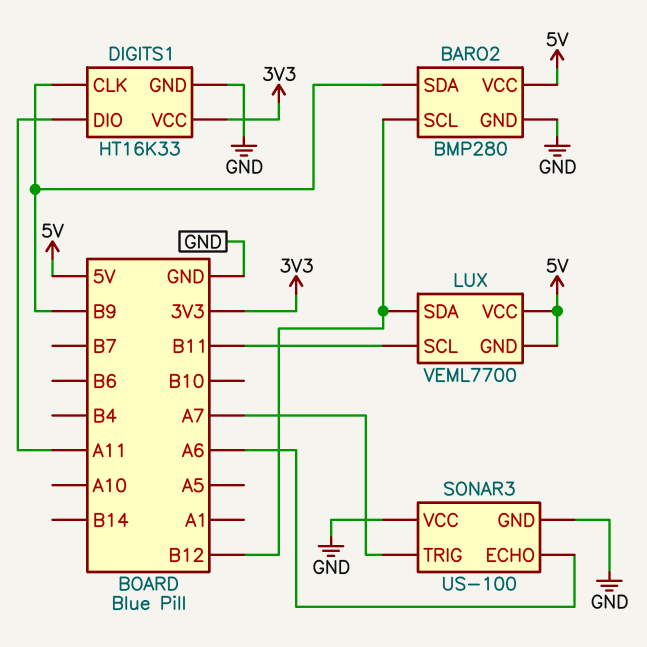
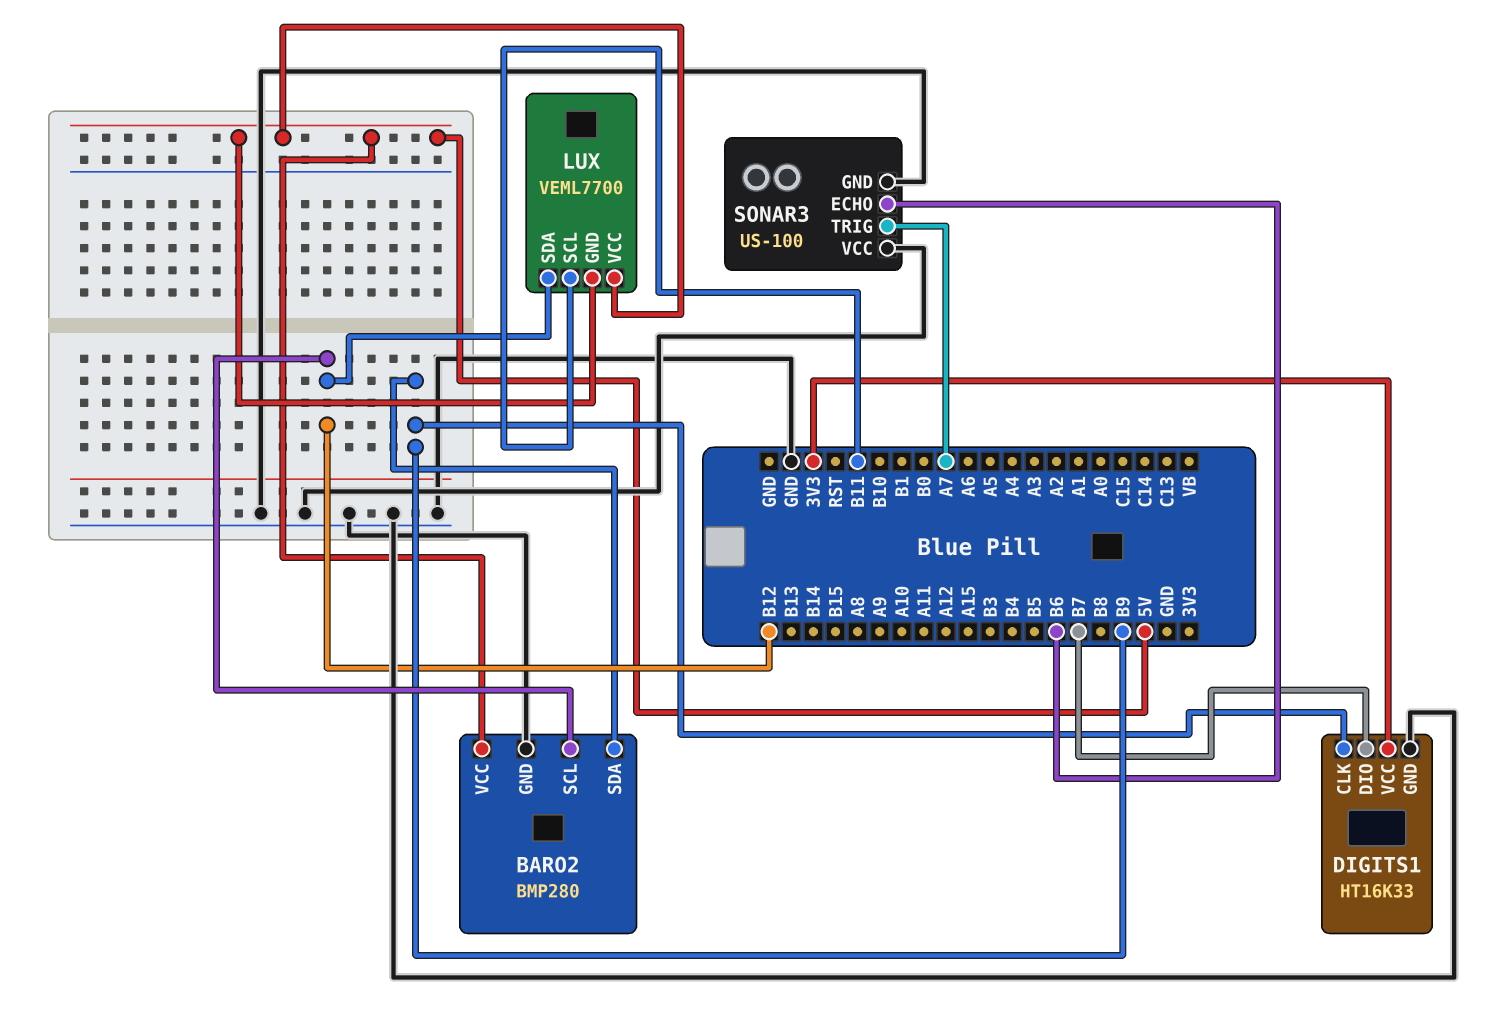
DIGITS1 pin DIO: A11 -> B7
SONAR3 pin ECHO: A6 -> B6

